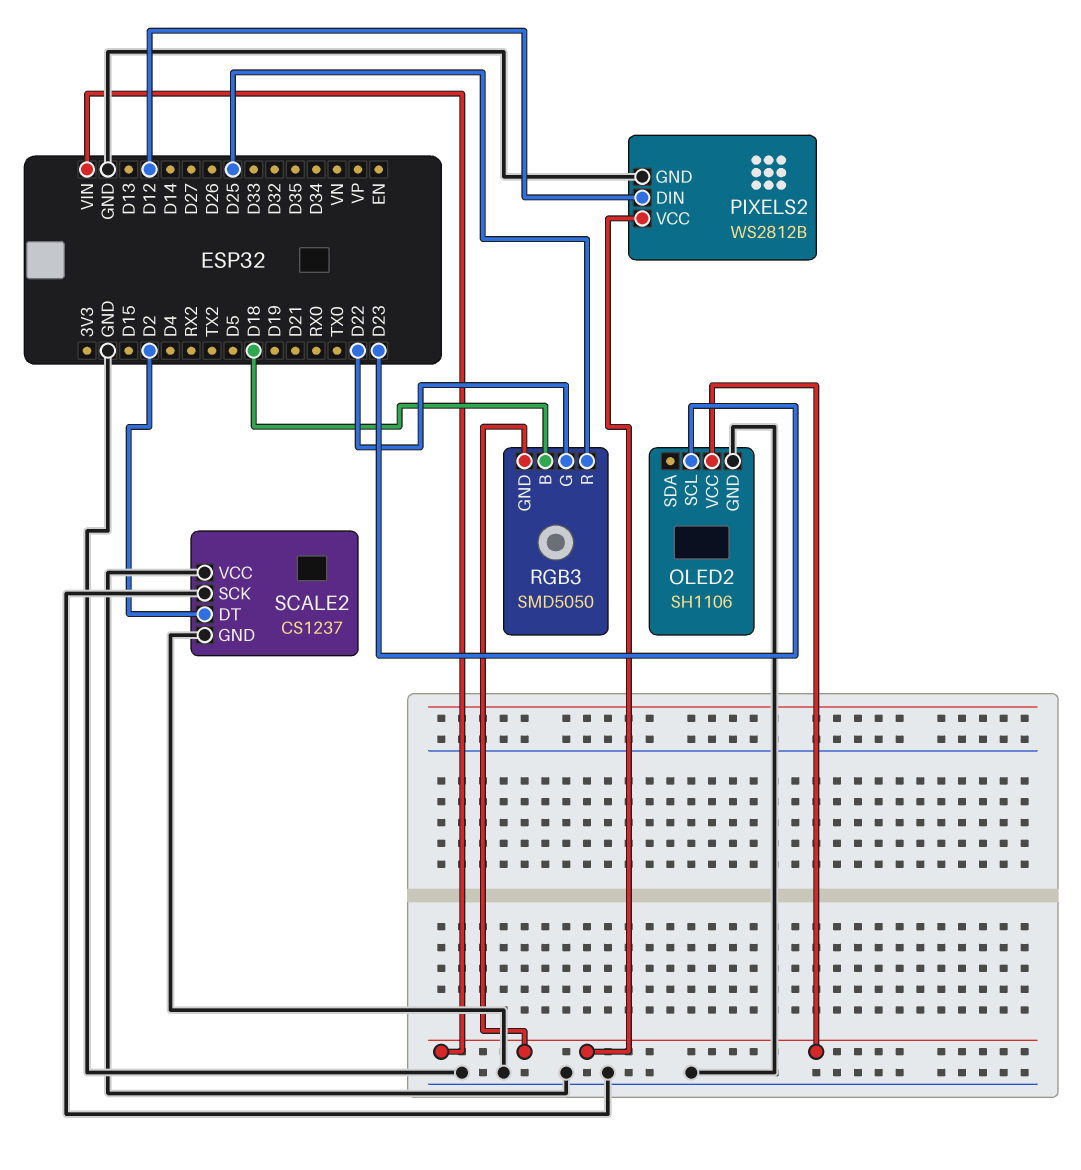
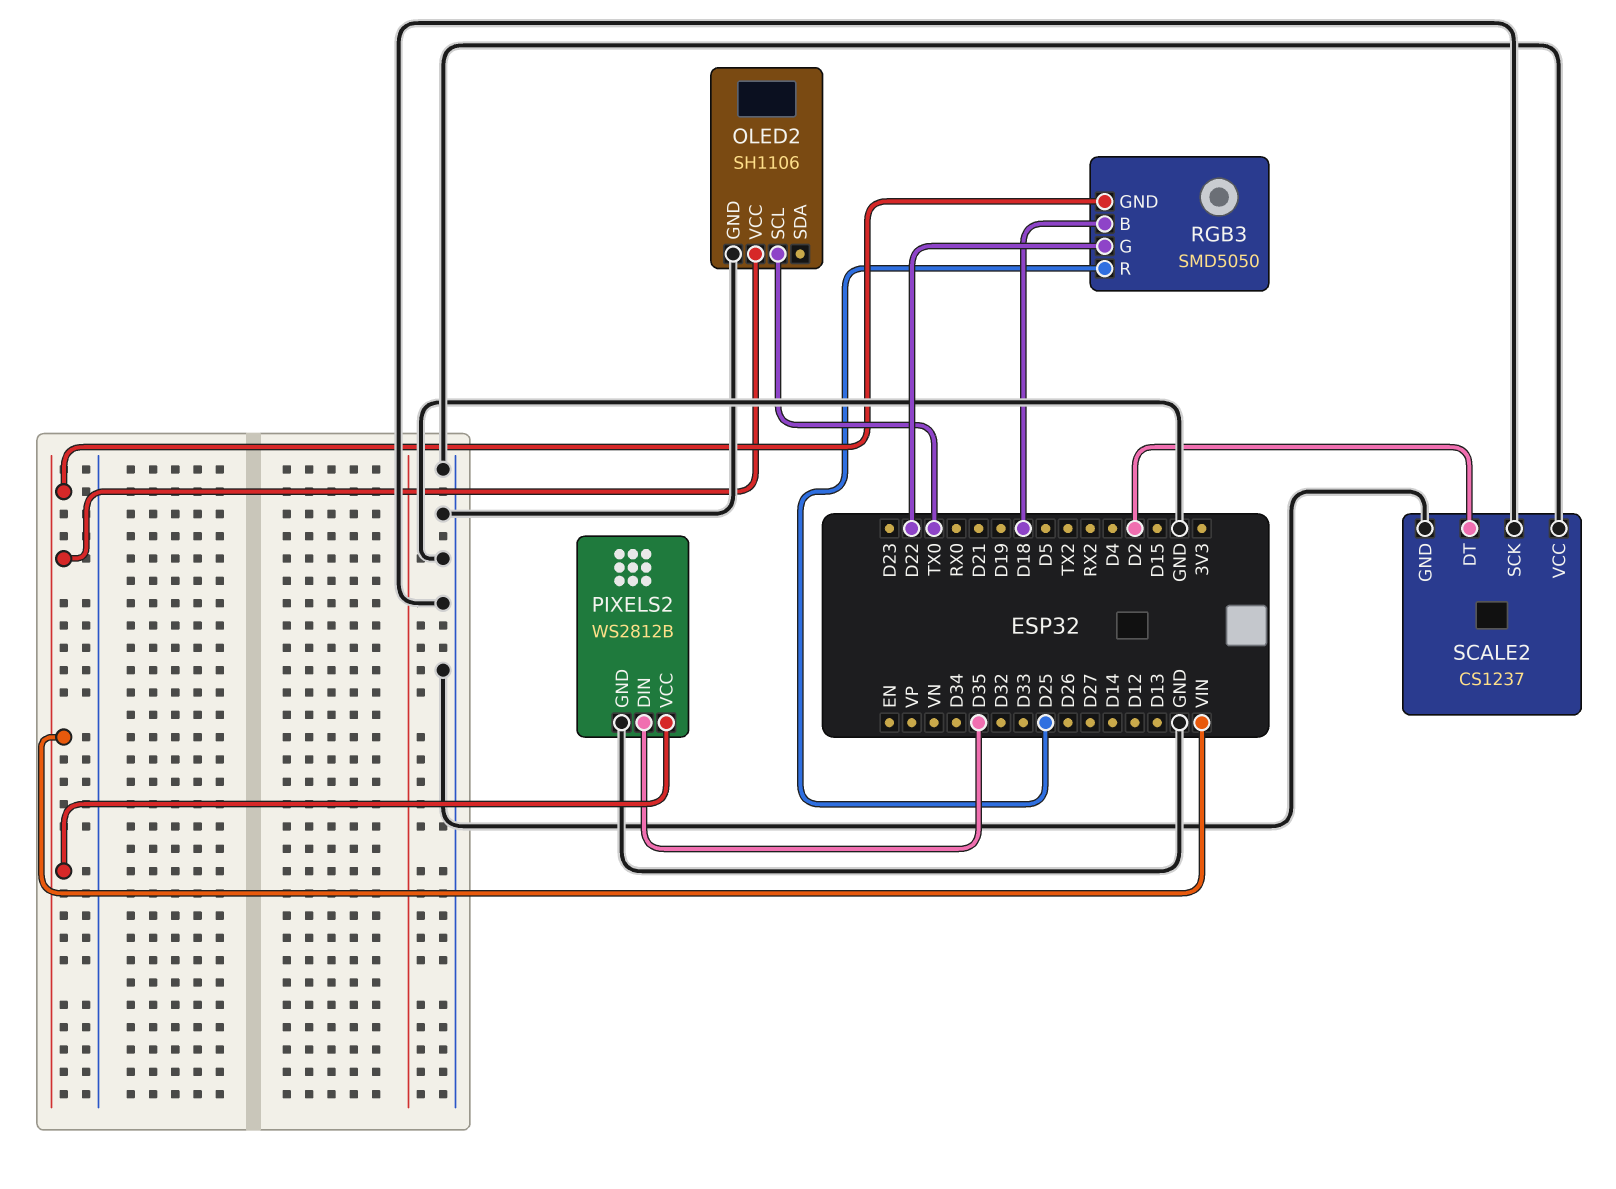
OLED2 pin SCL: D23 -> TX0
PIXELS2 pin DIN: D12 -> D35

